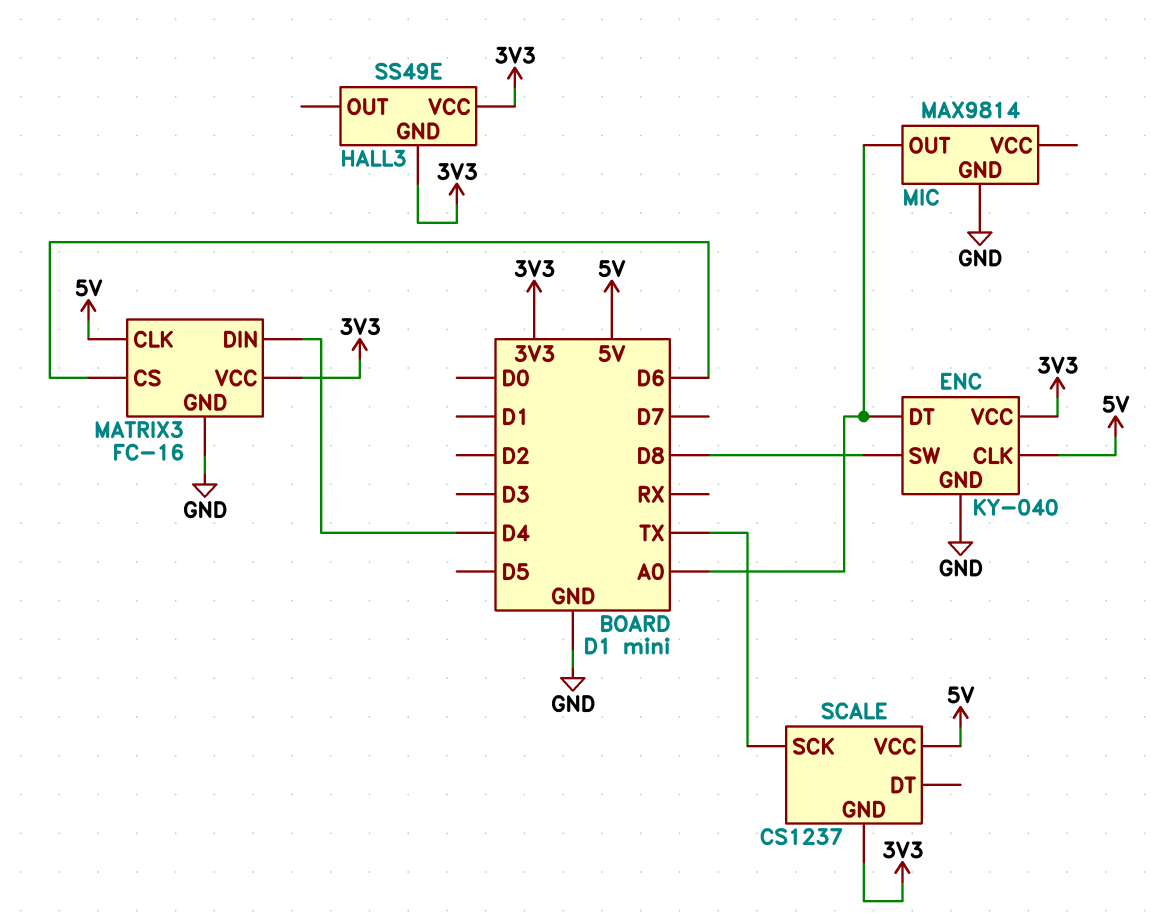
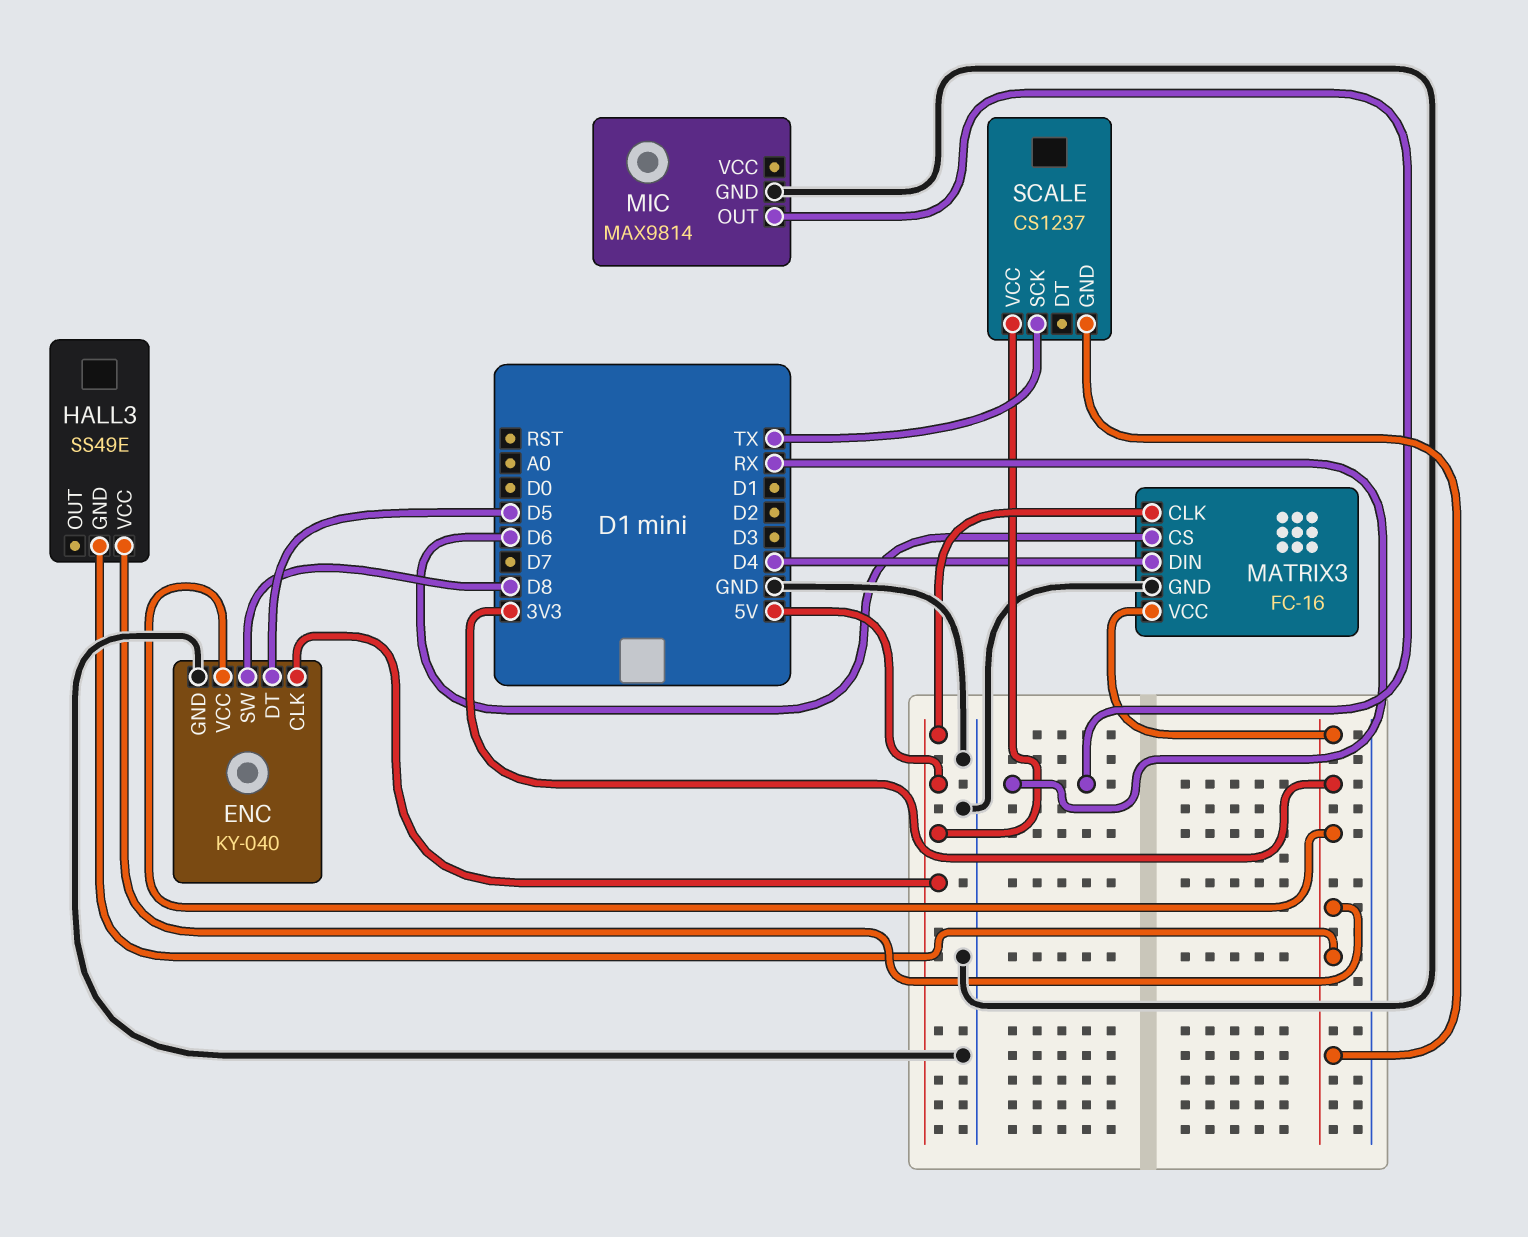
ENC pin DT: A0 -> D5
MIC pin OUT: A0 -> RX

